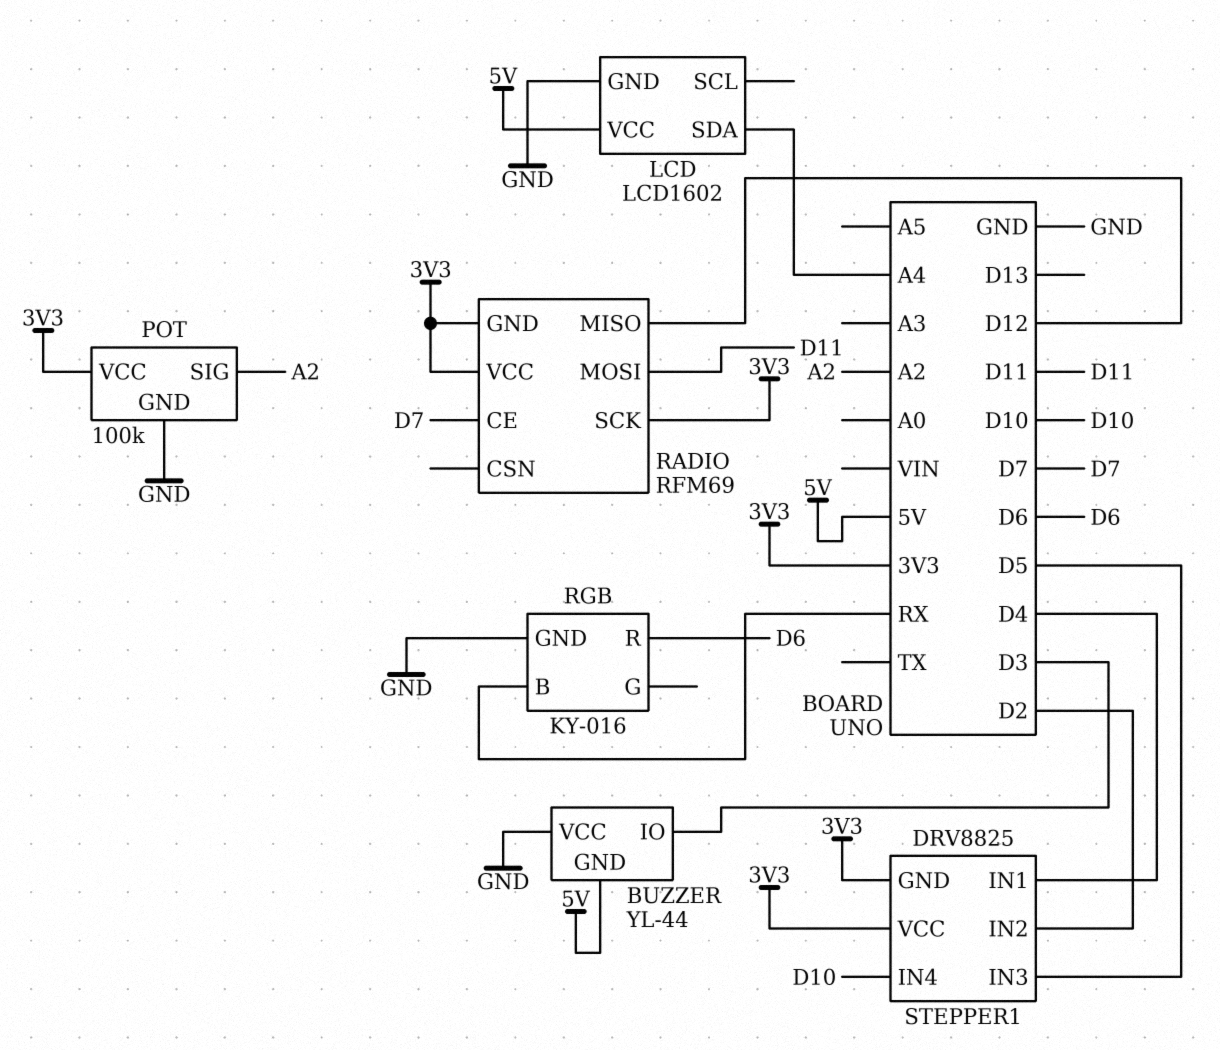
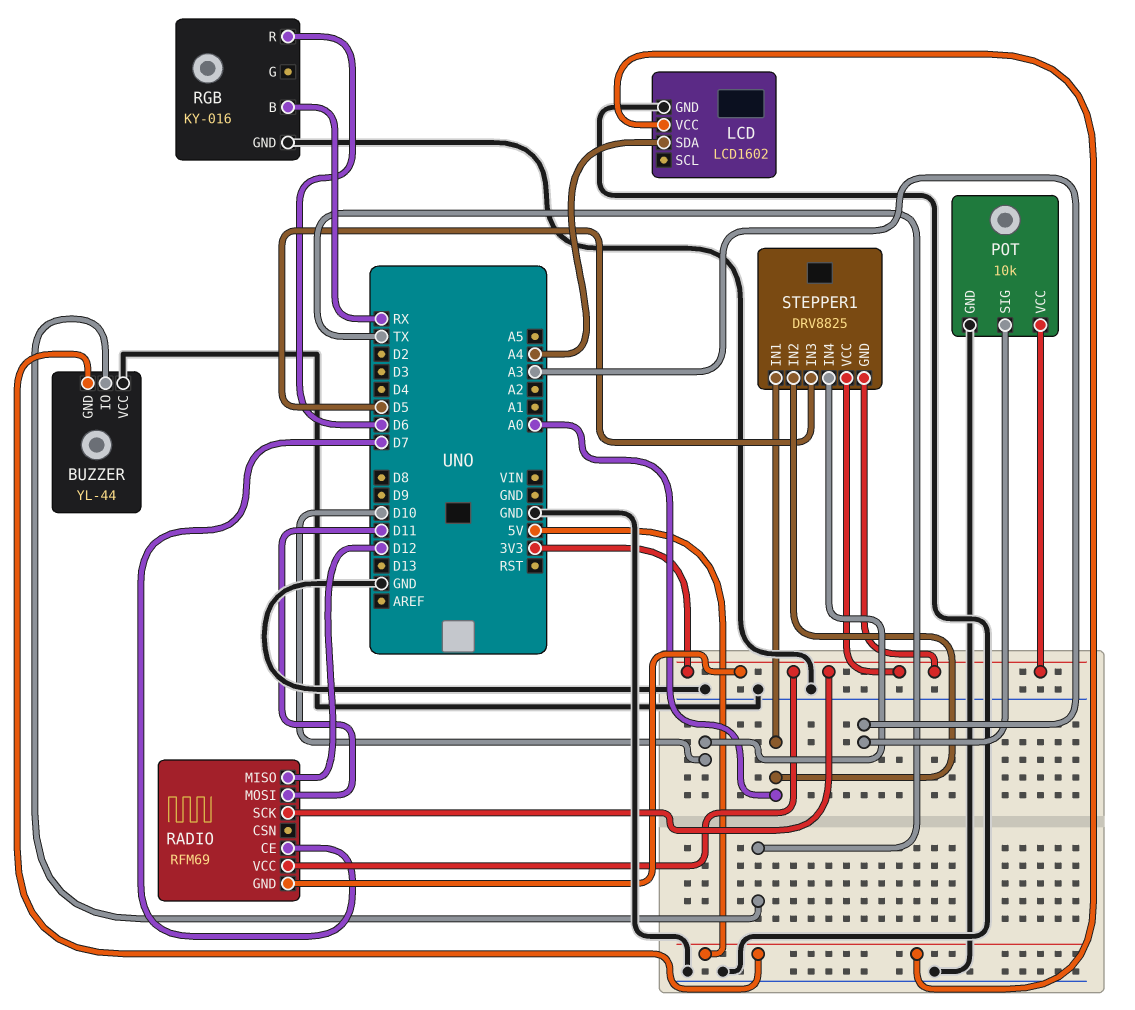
BUZZER pin IO: D3 -> TX
POT: 100k -> 10k
POT pin SIG: A2 -> A3
STEPPER1 pin IN1: D4 -> A0
STEPPER1 pin IN2: D2 -> A0

